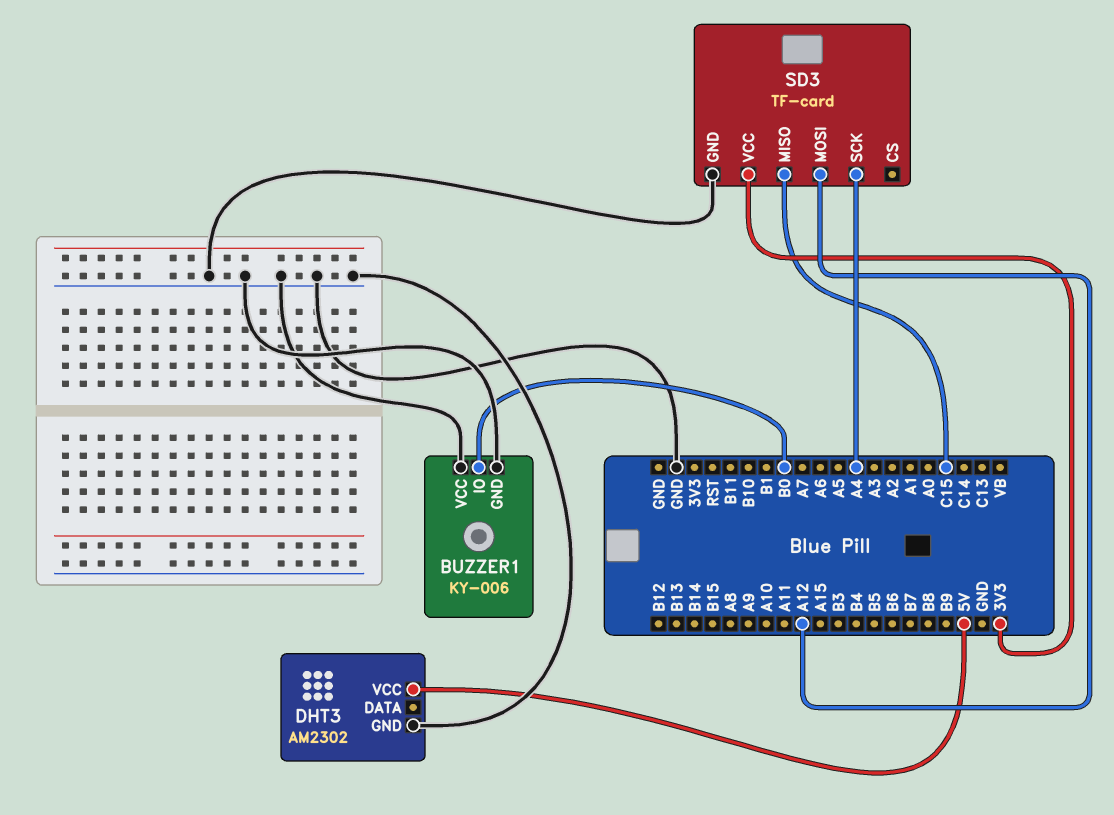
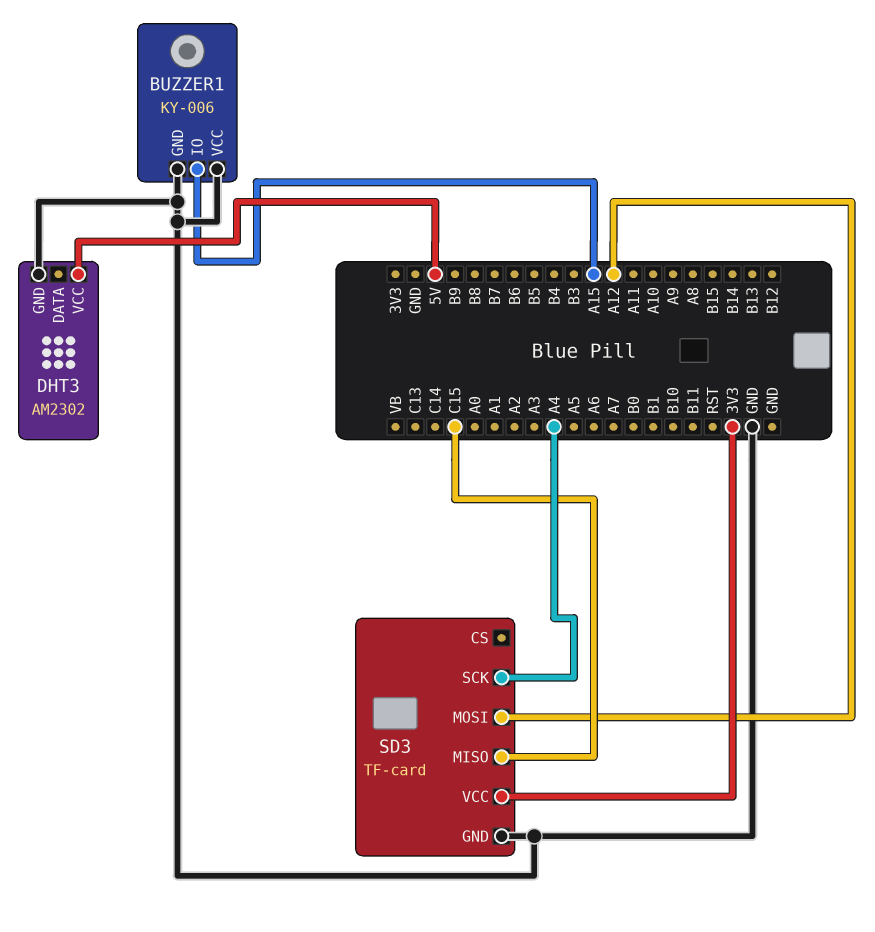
BUZZER1 pin IO: B0 -> A15

